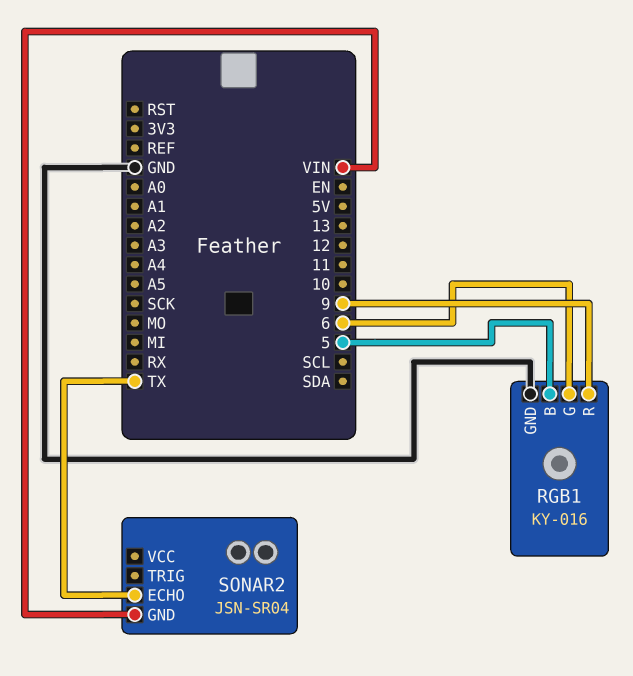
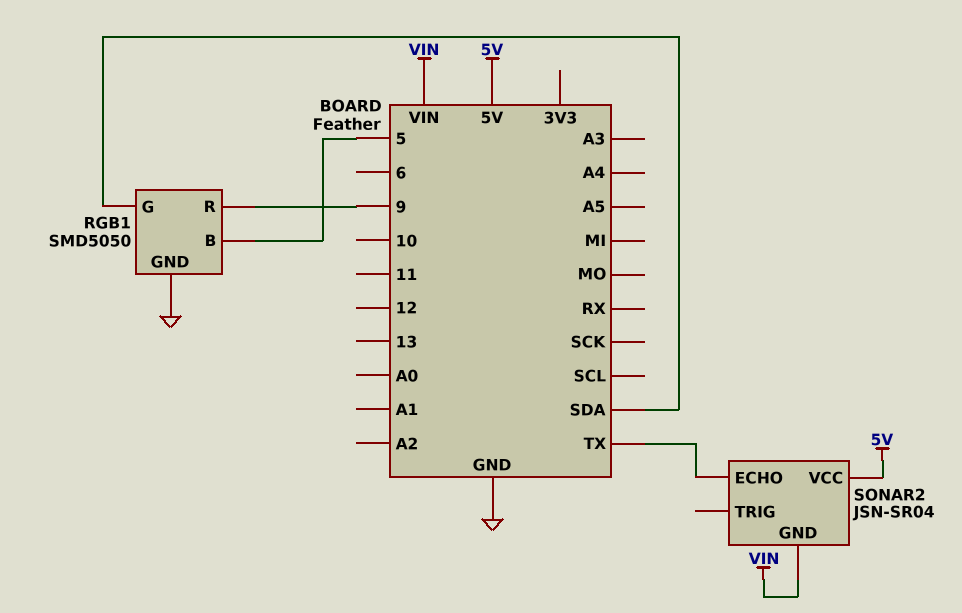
RGB1: KY-016 -> SMD5050
RGB1 pin G: 6 -> SDA
SONAR2 pin VCC: none -> 5V

